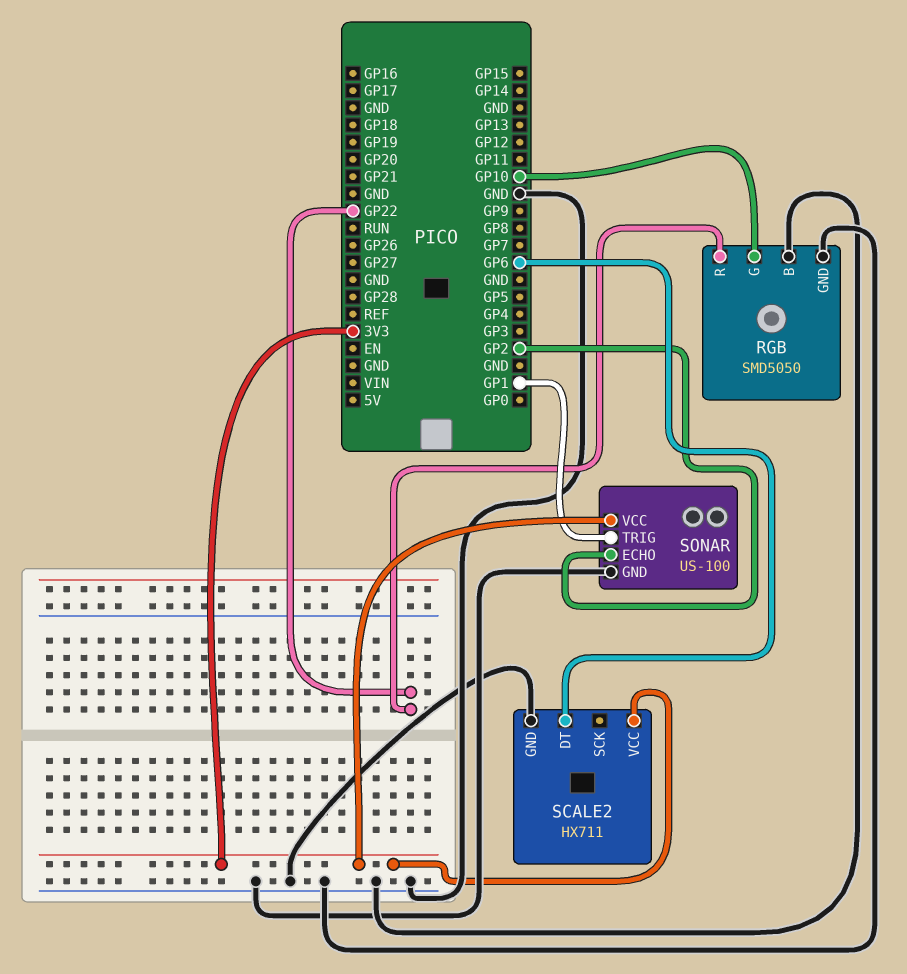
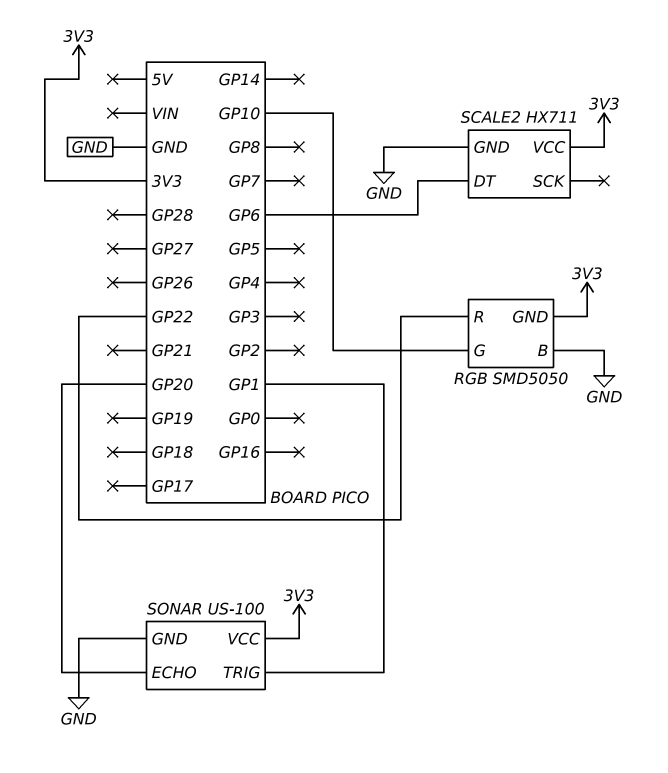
RGB pin GND: GND -> 3V3
SONAR pin ECHO: GP2 -> GP20

